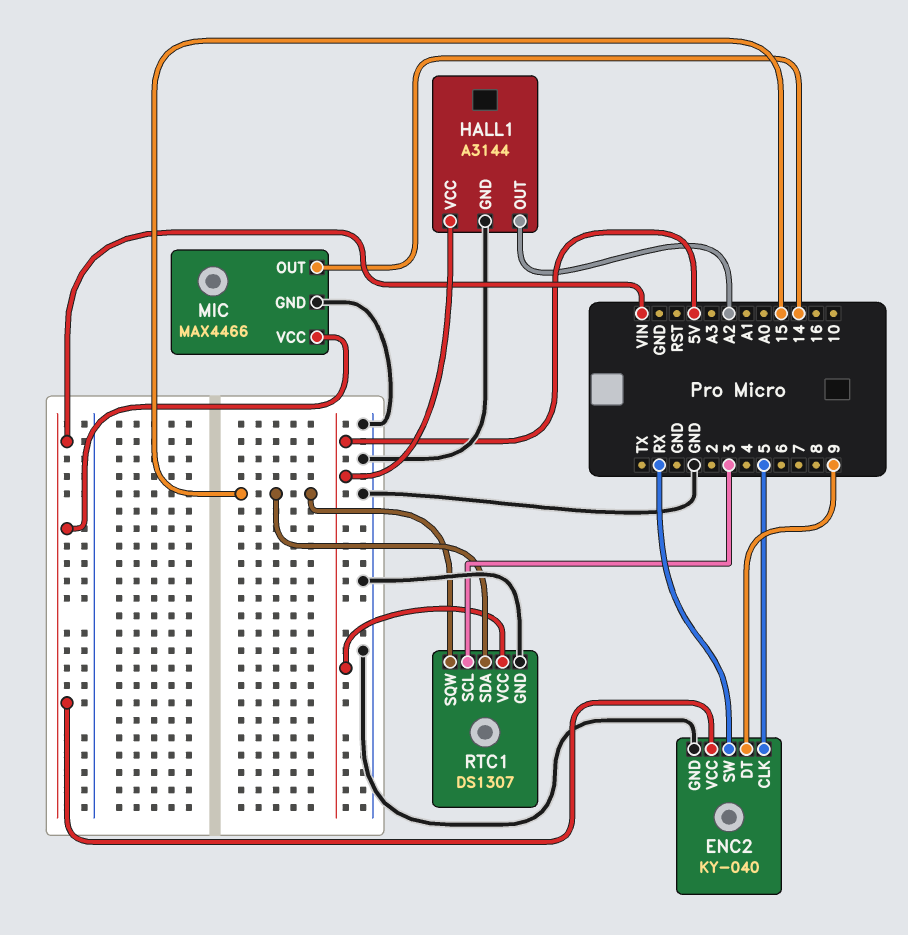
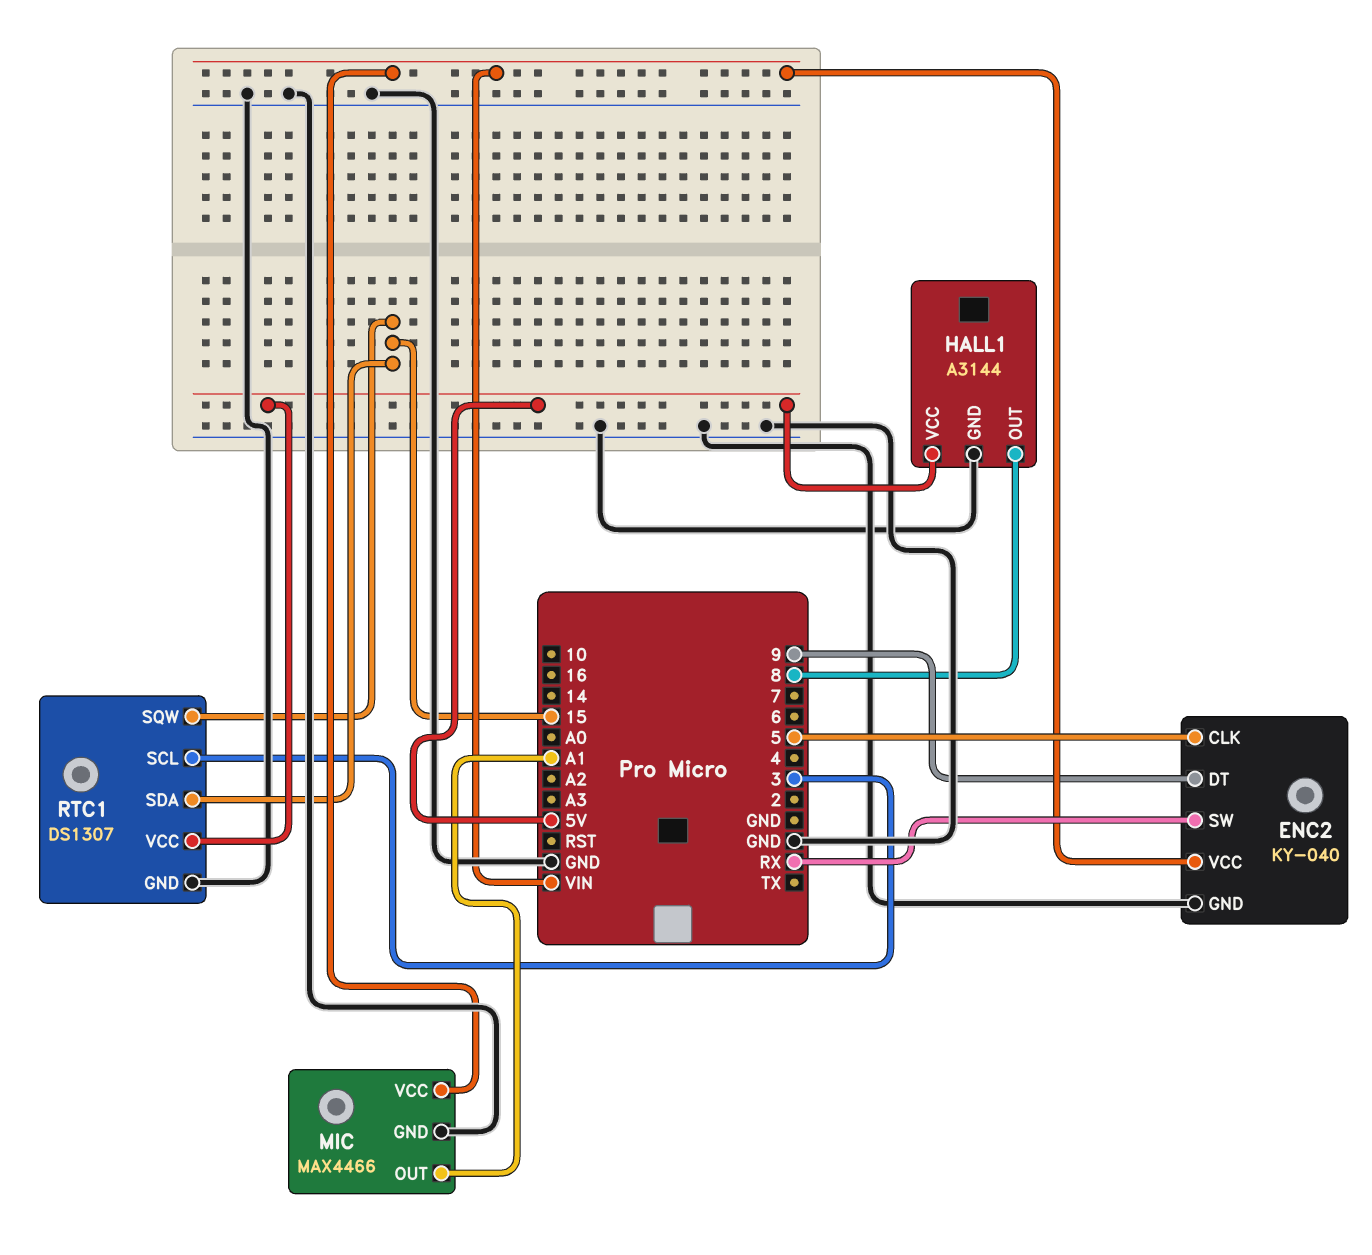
HALL1 pin OUT: A2 -> 8
MIC pin OUT: 14 -> A1

